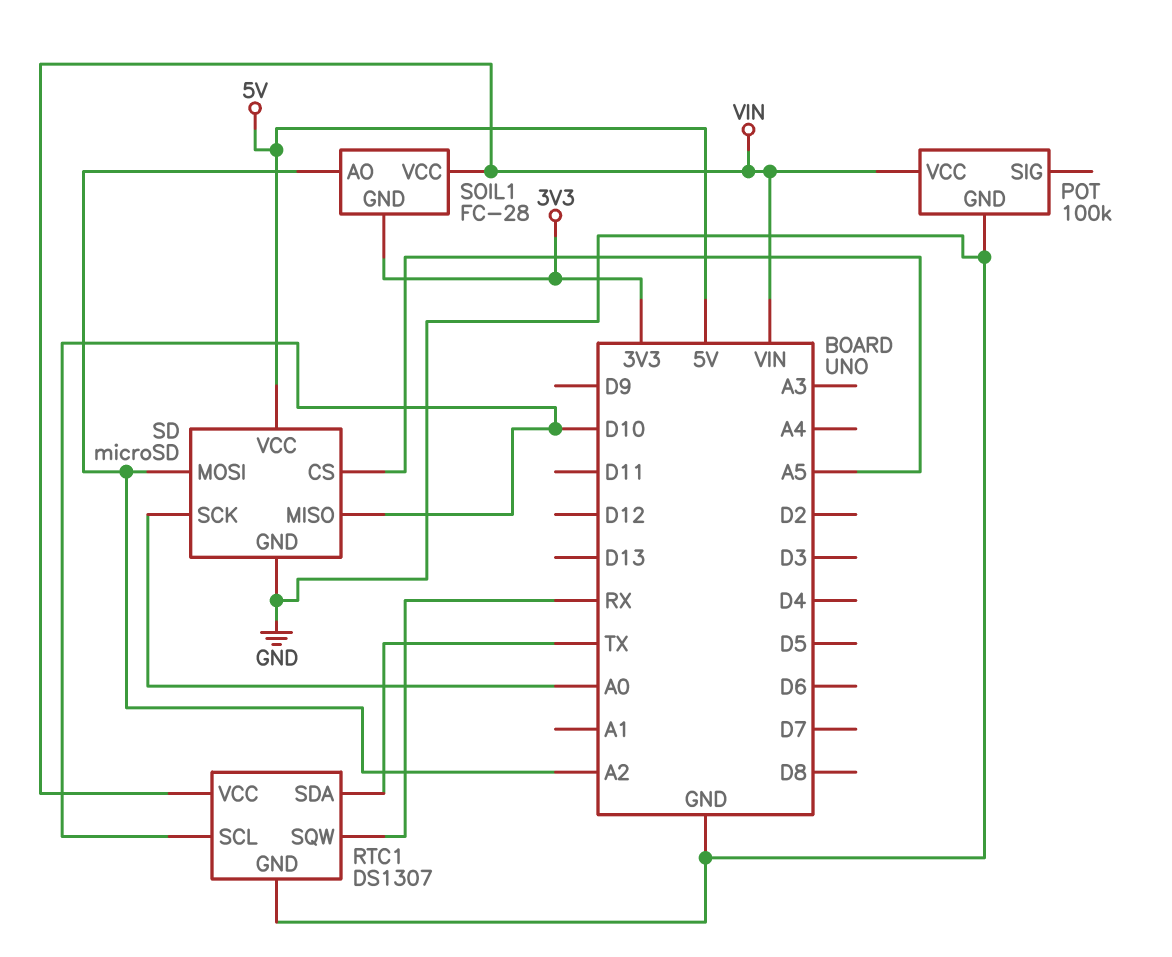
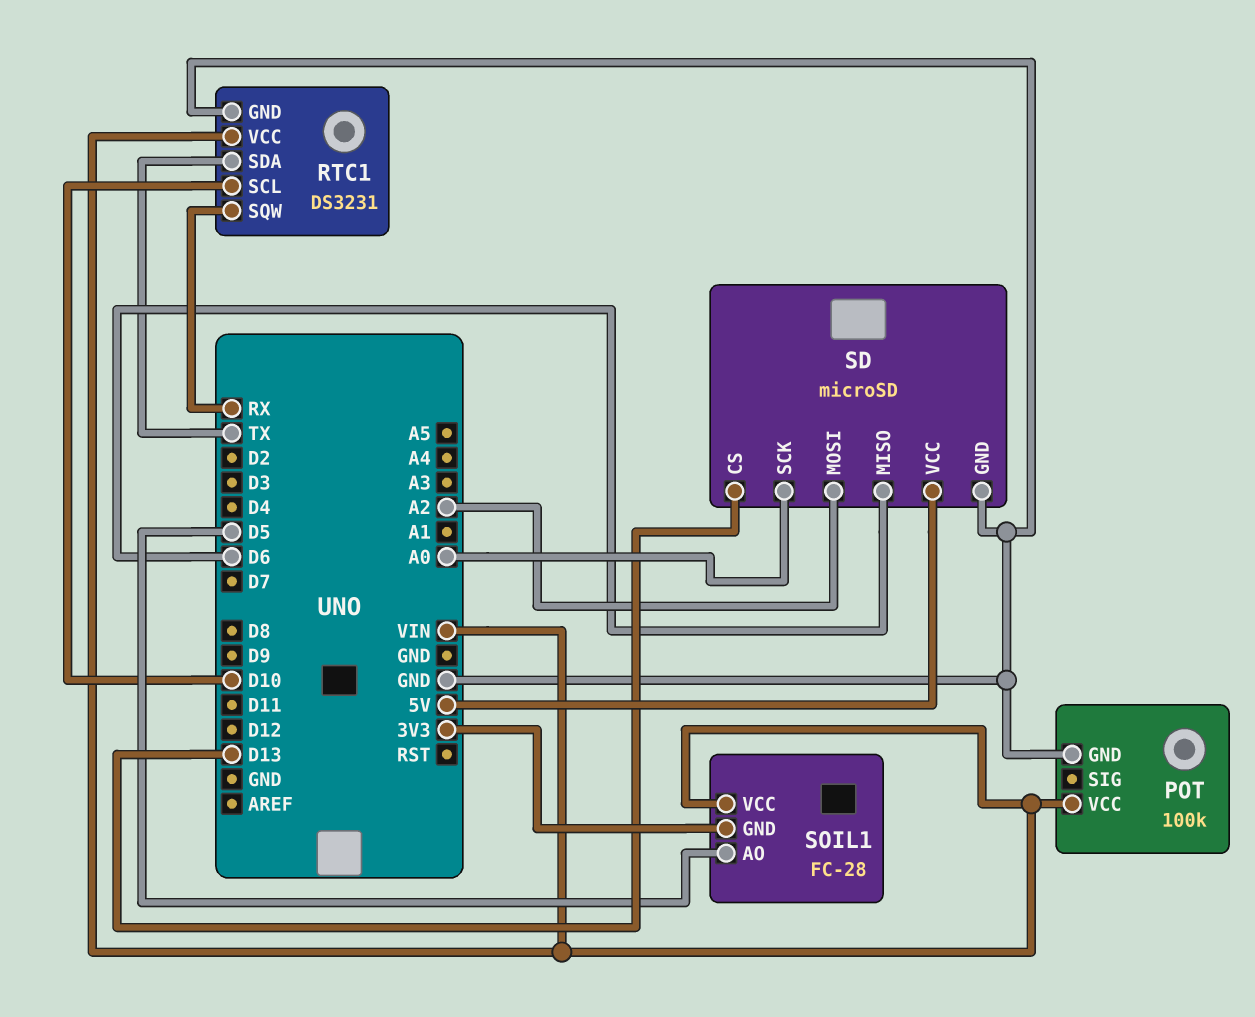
RTC1: DS1307 -> DS3231
SD pin CS: A5 -> D13
SD pin MISO: D10 -> D6
SOIL1 pin AO: A2 -> D5

